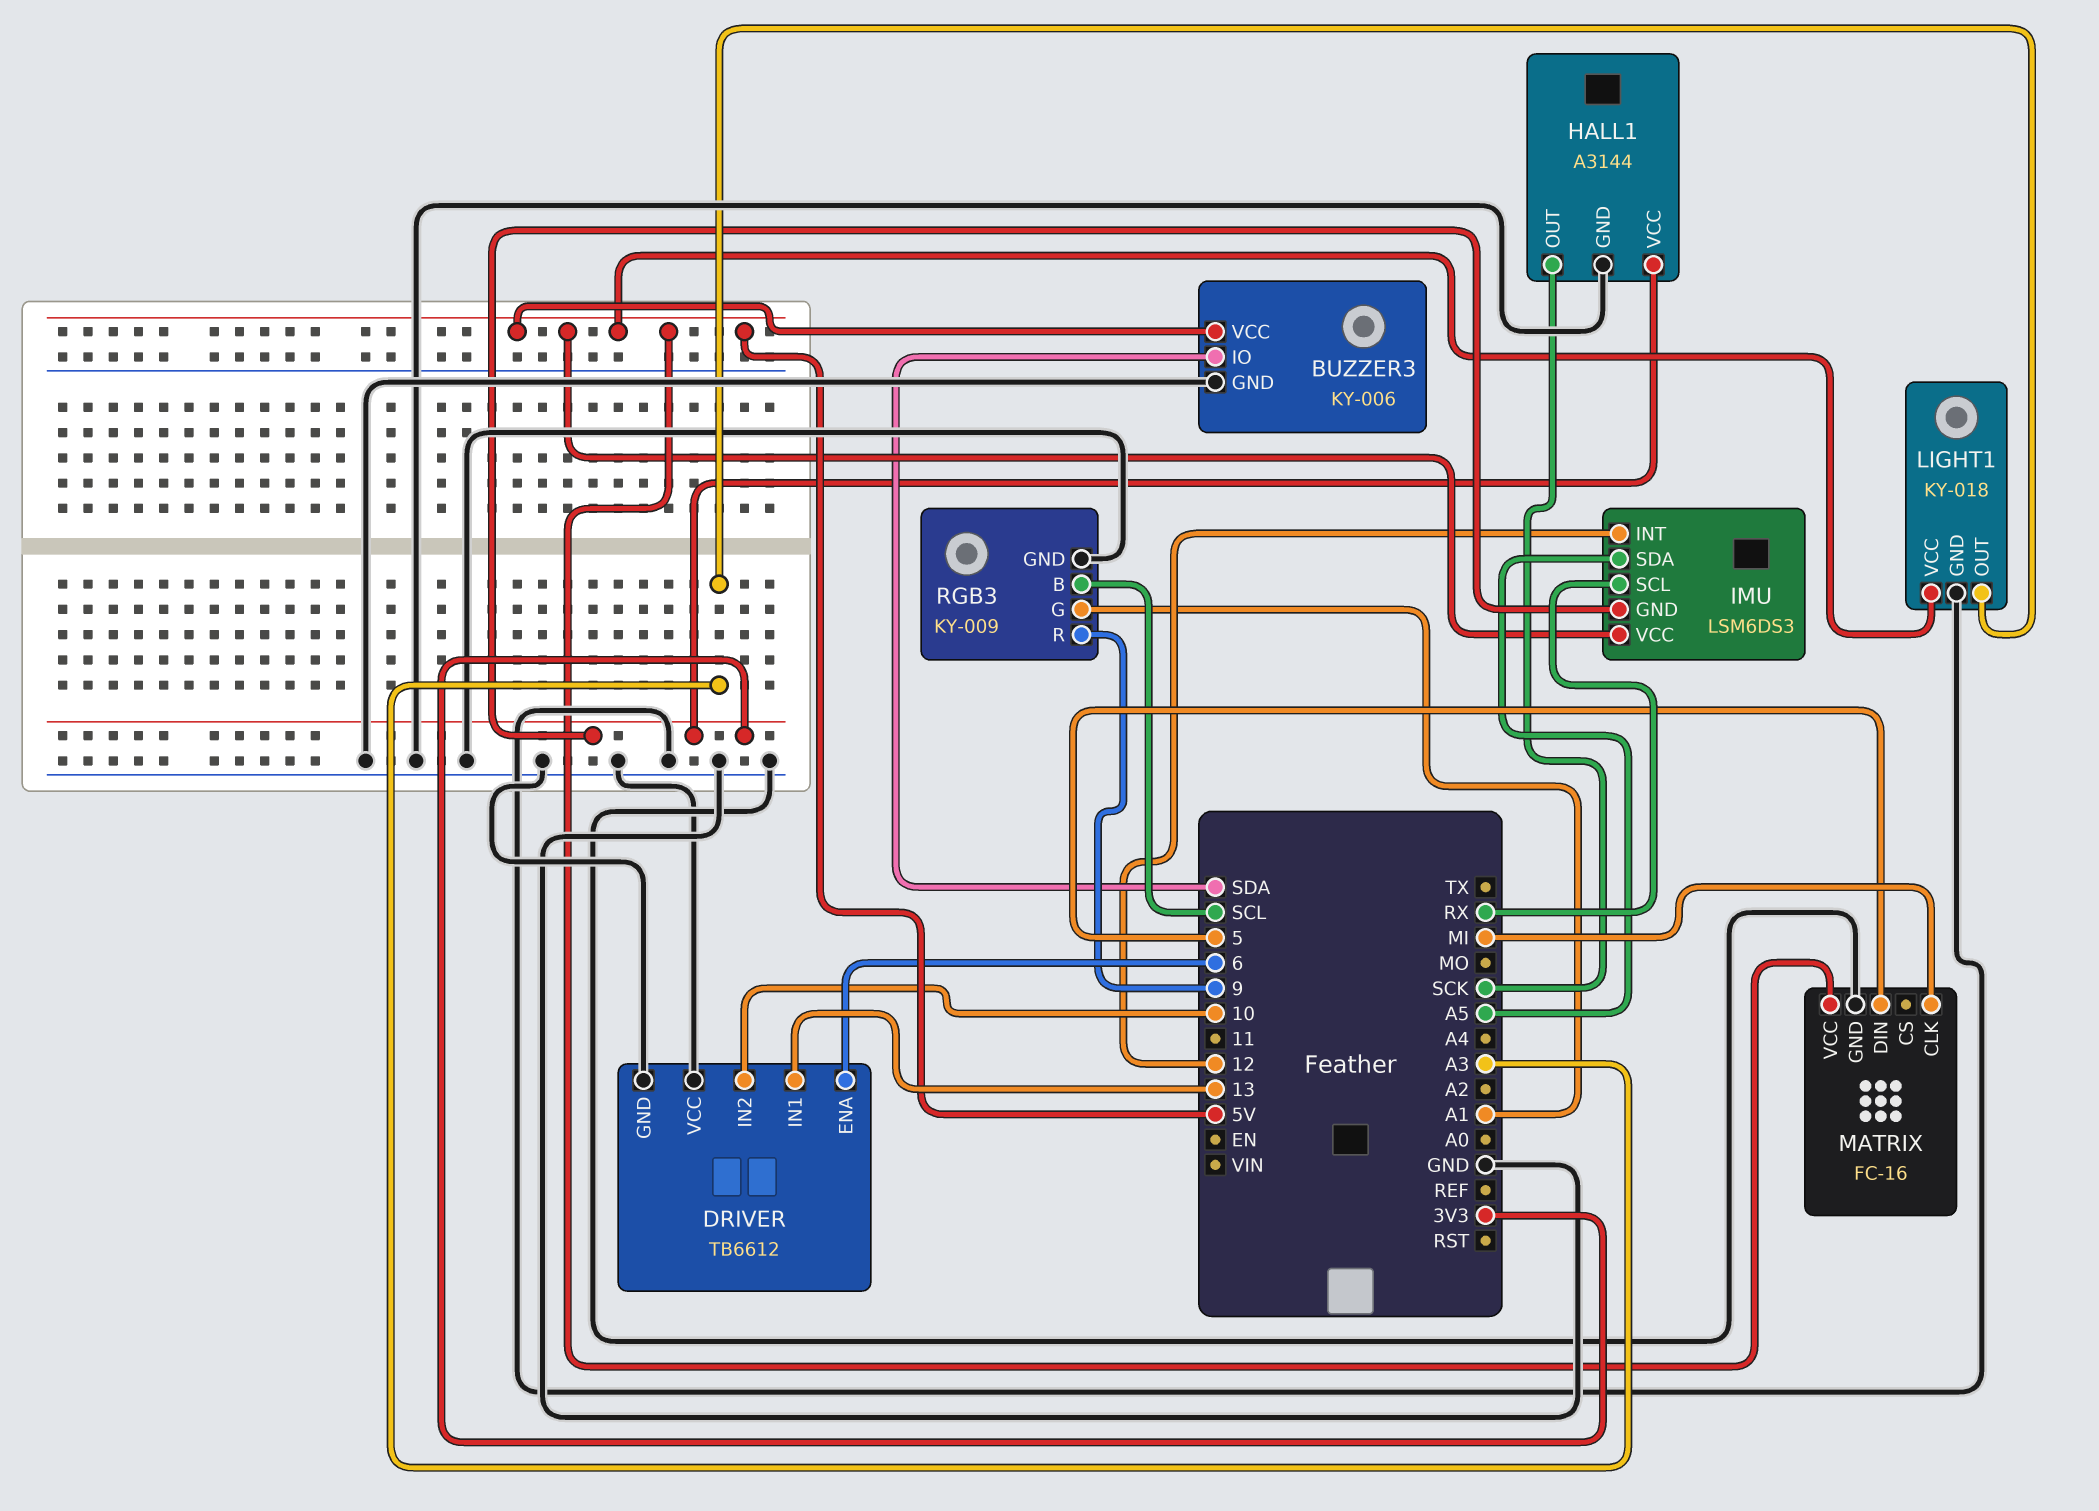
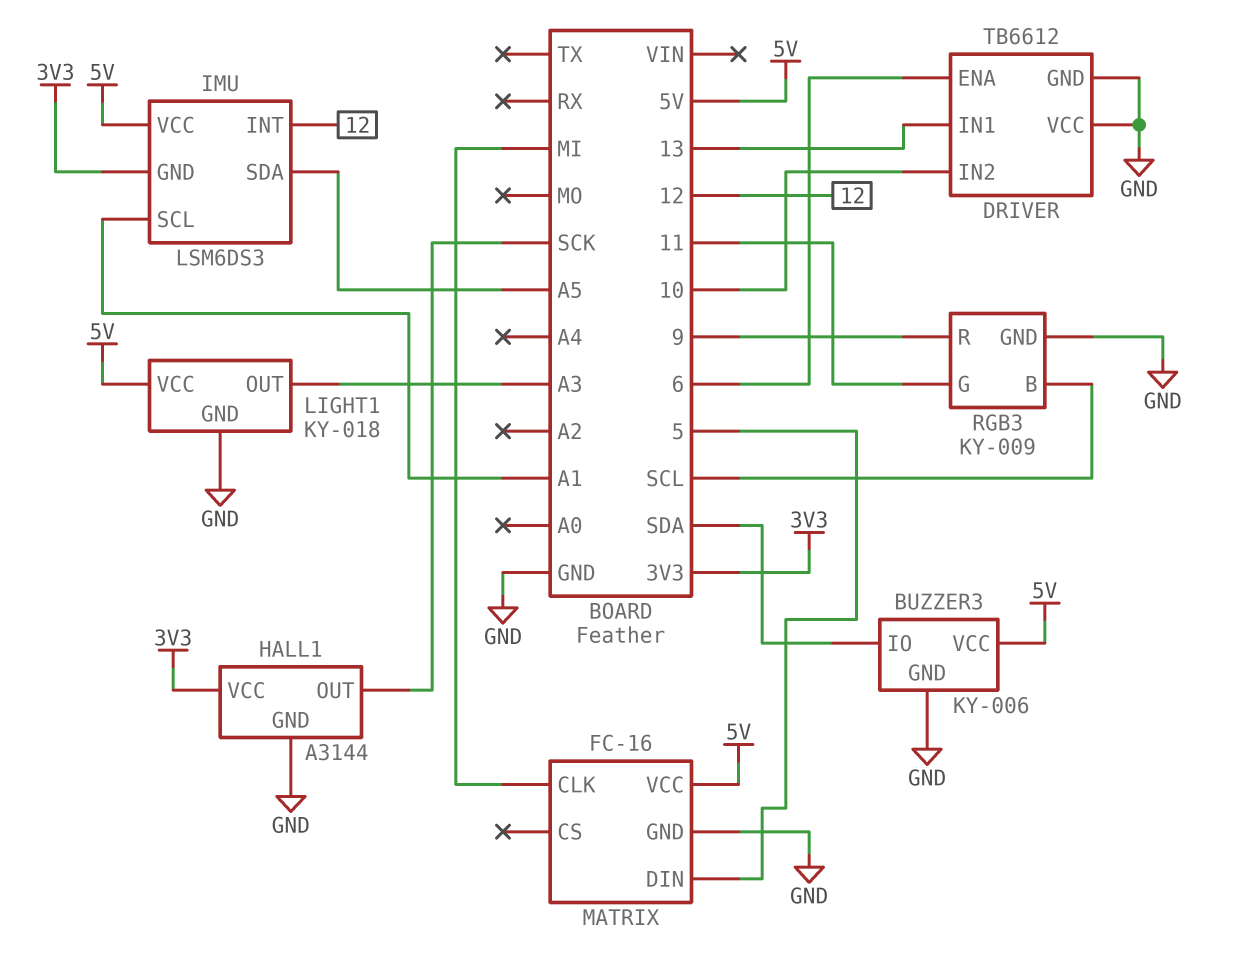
IMU pin SCL: RX -> A1
RGB3 pin G: A1 -> 11

